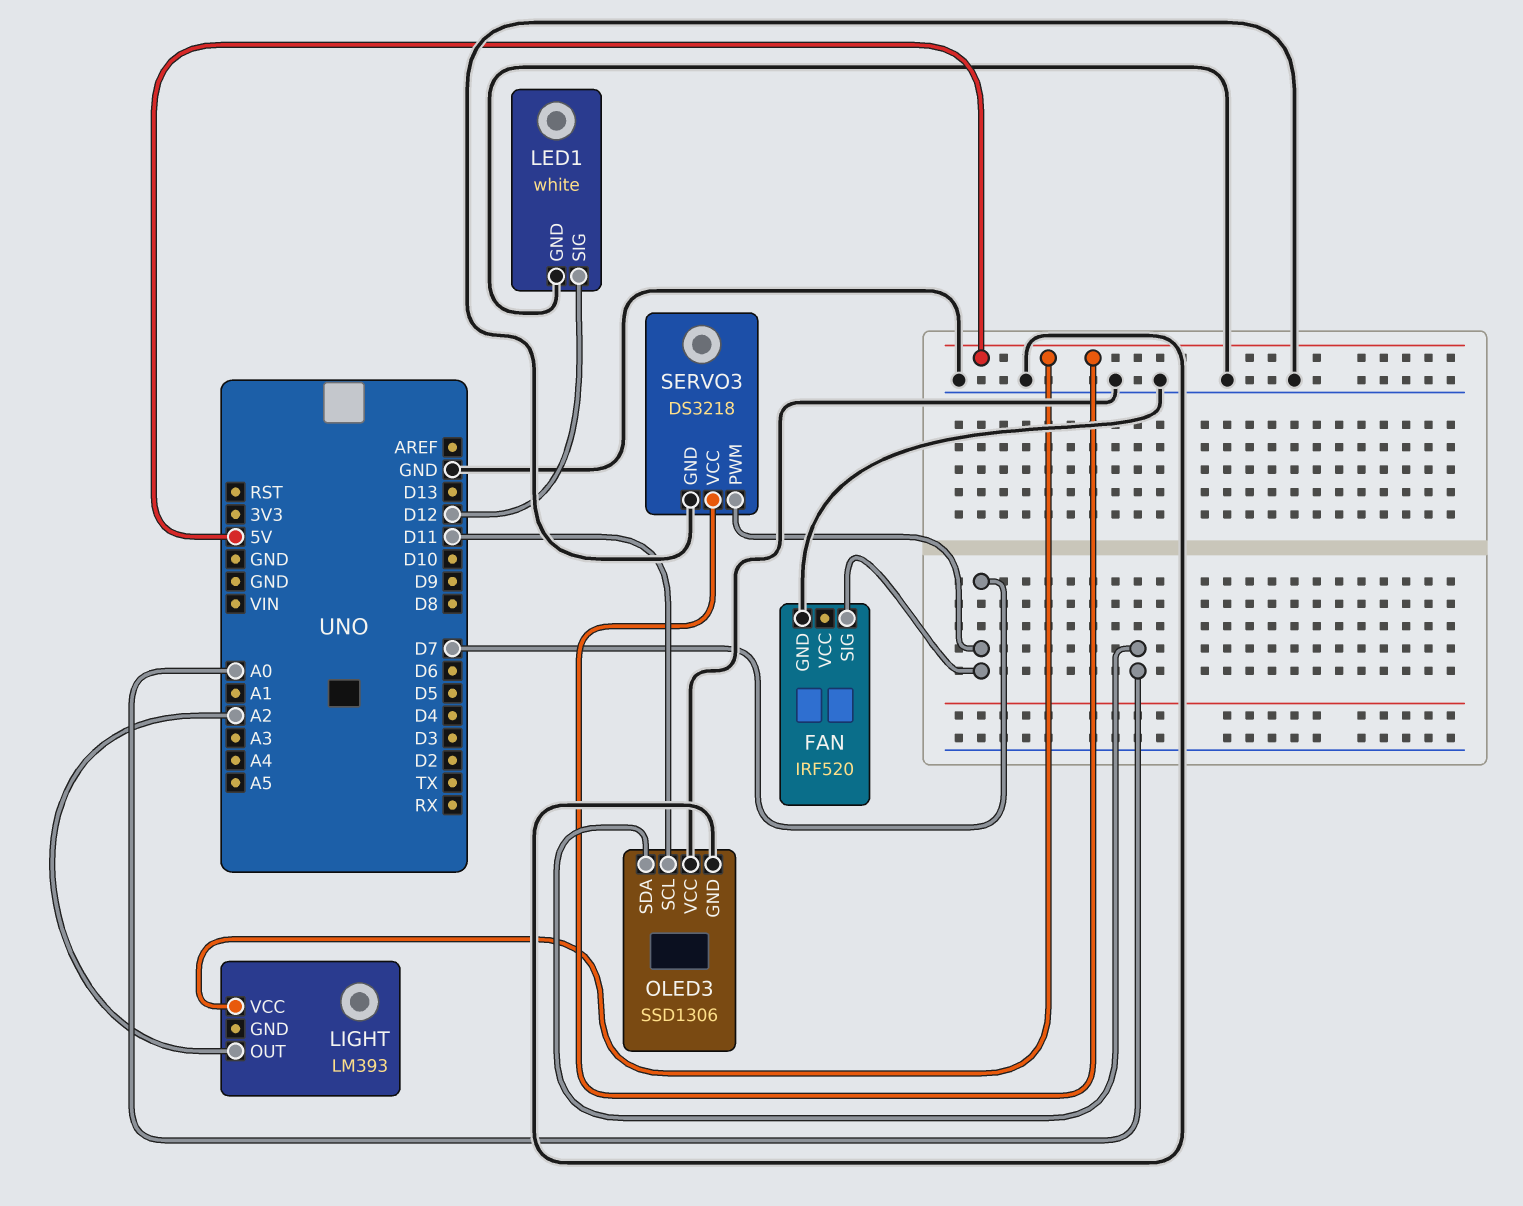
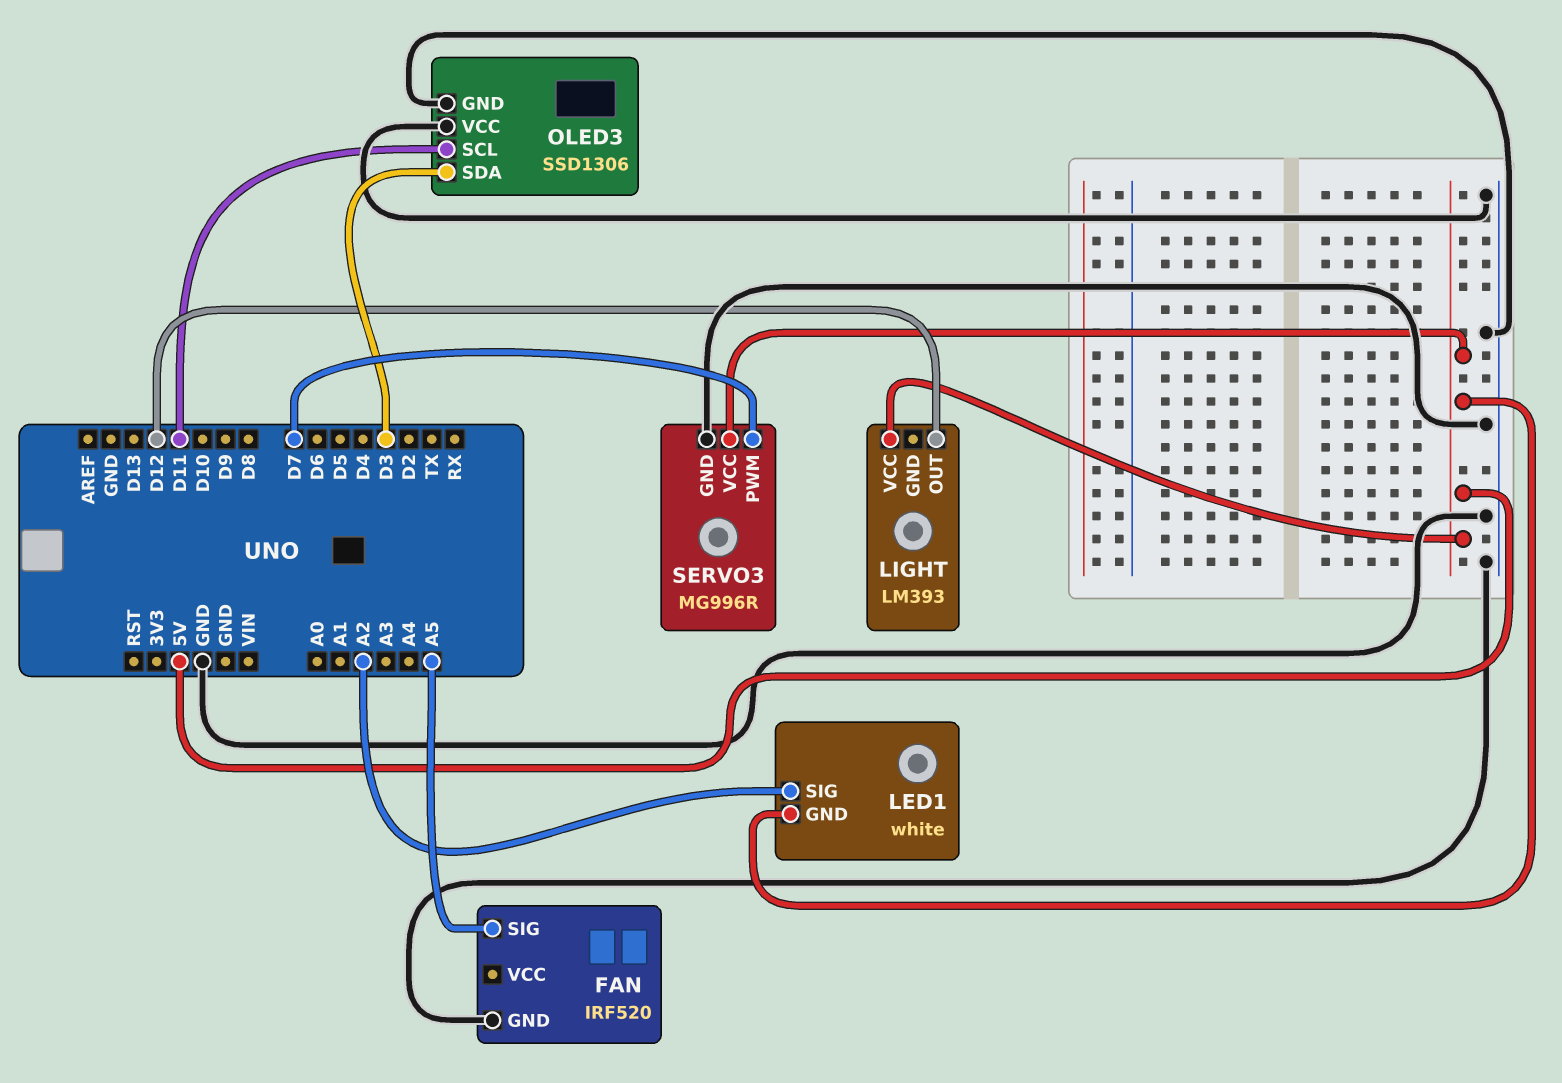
FAN pin SIG: D7 -> A5
LED1 pin GND: GND -> 5V
LED1 pin SIG: D12 -> A2
LIGHT pin OUT: A2 -> D12
OLED3 pin SDA: A0 -> D3
SERVO3: DS3218 -> MG996R

